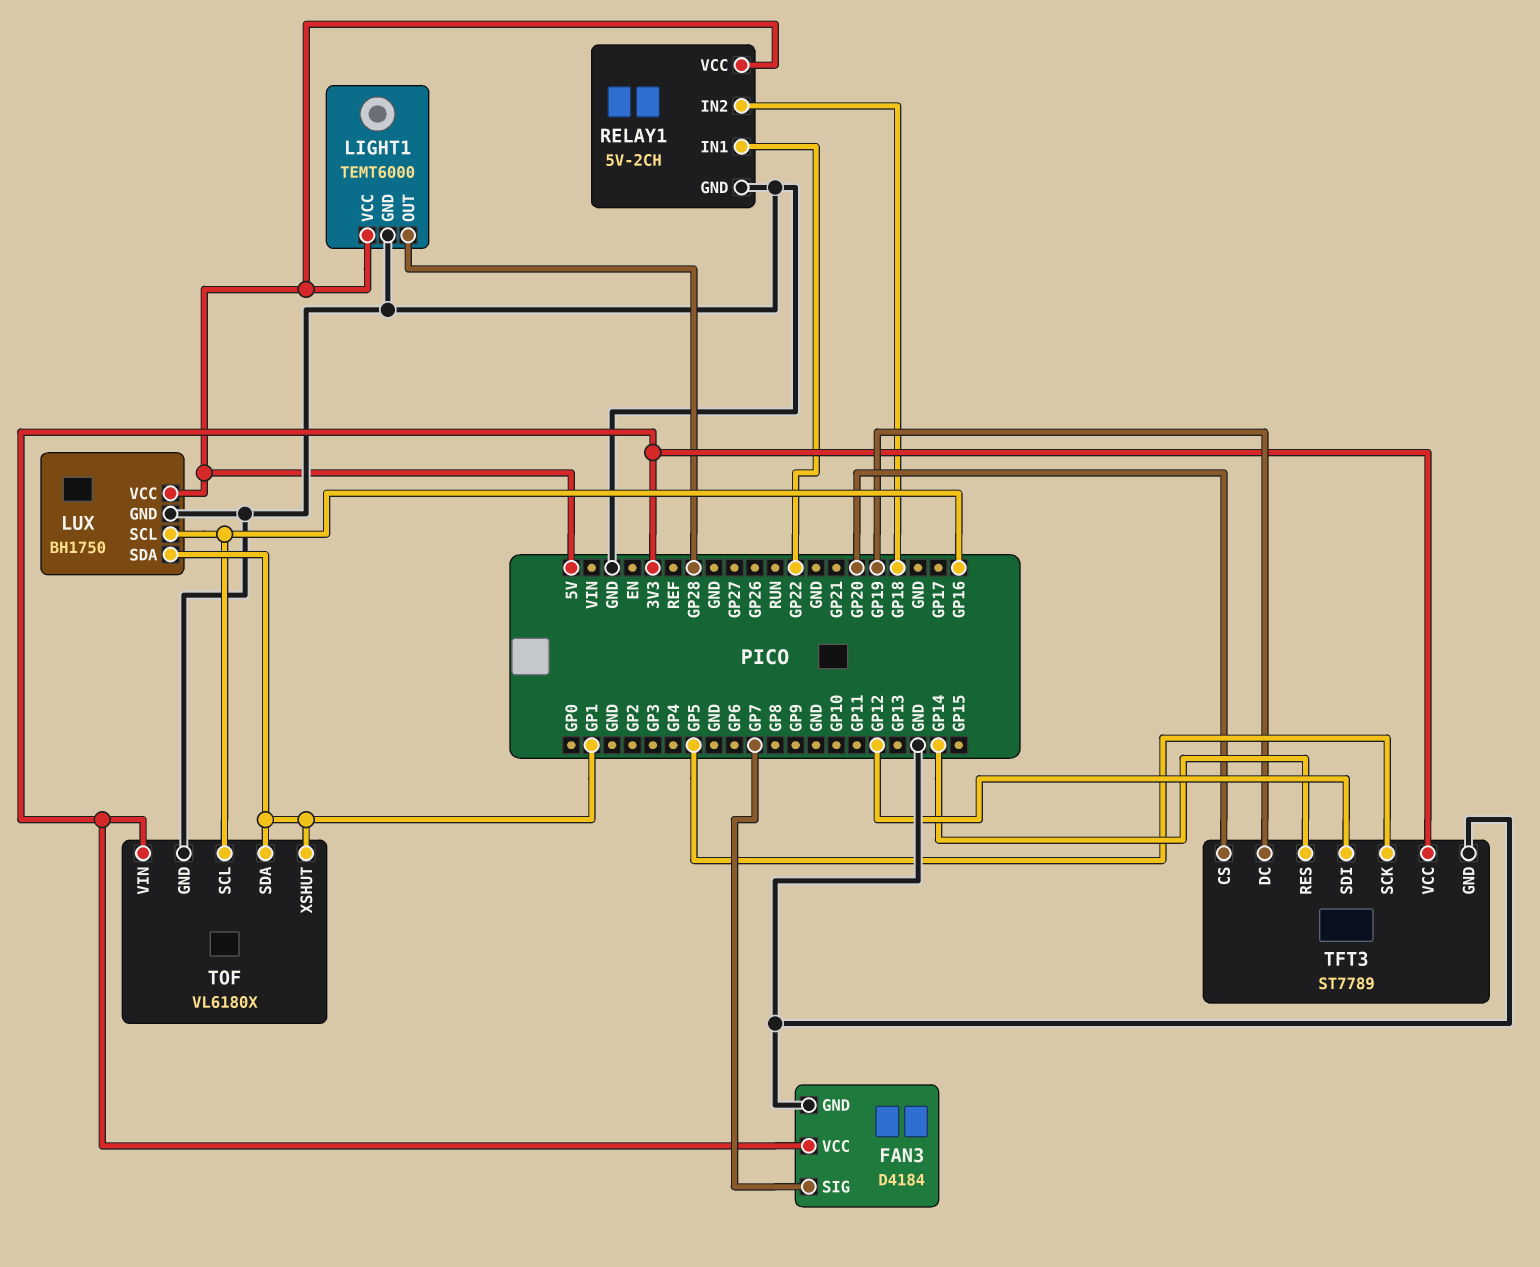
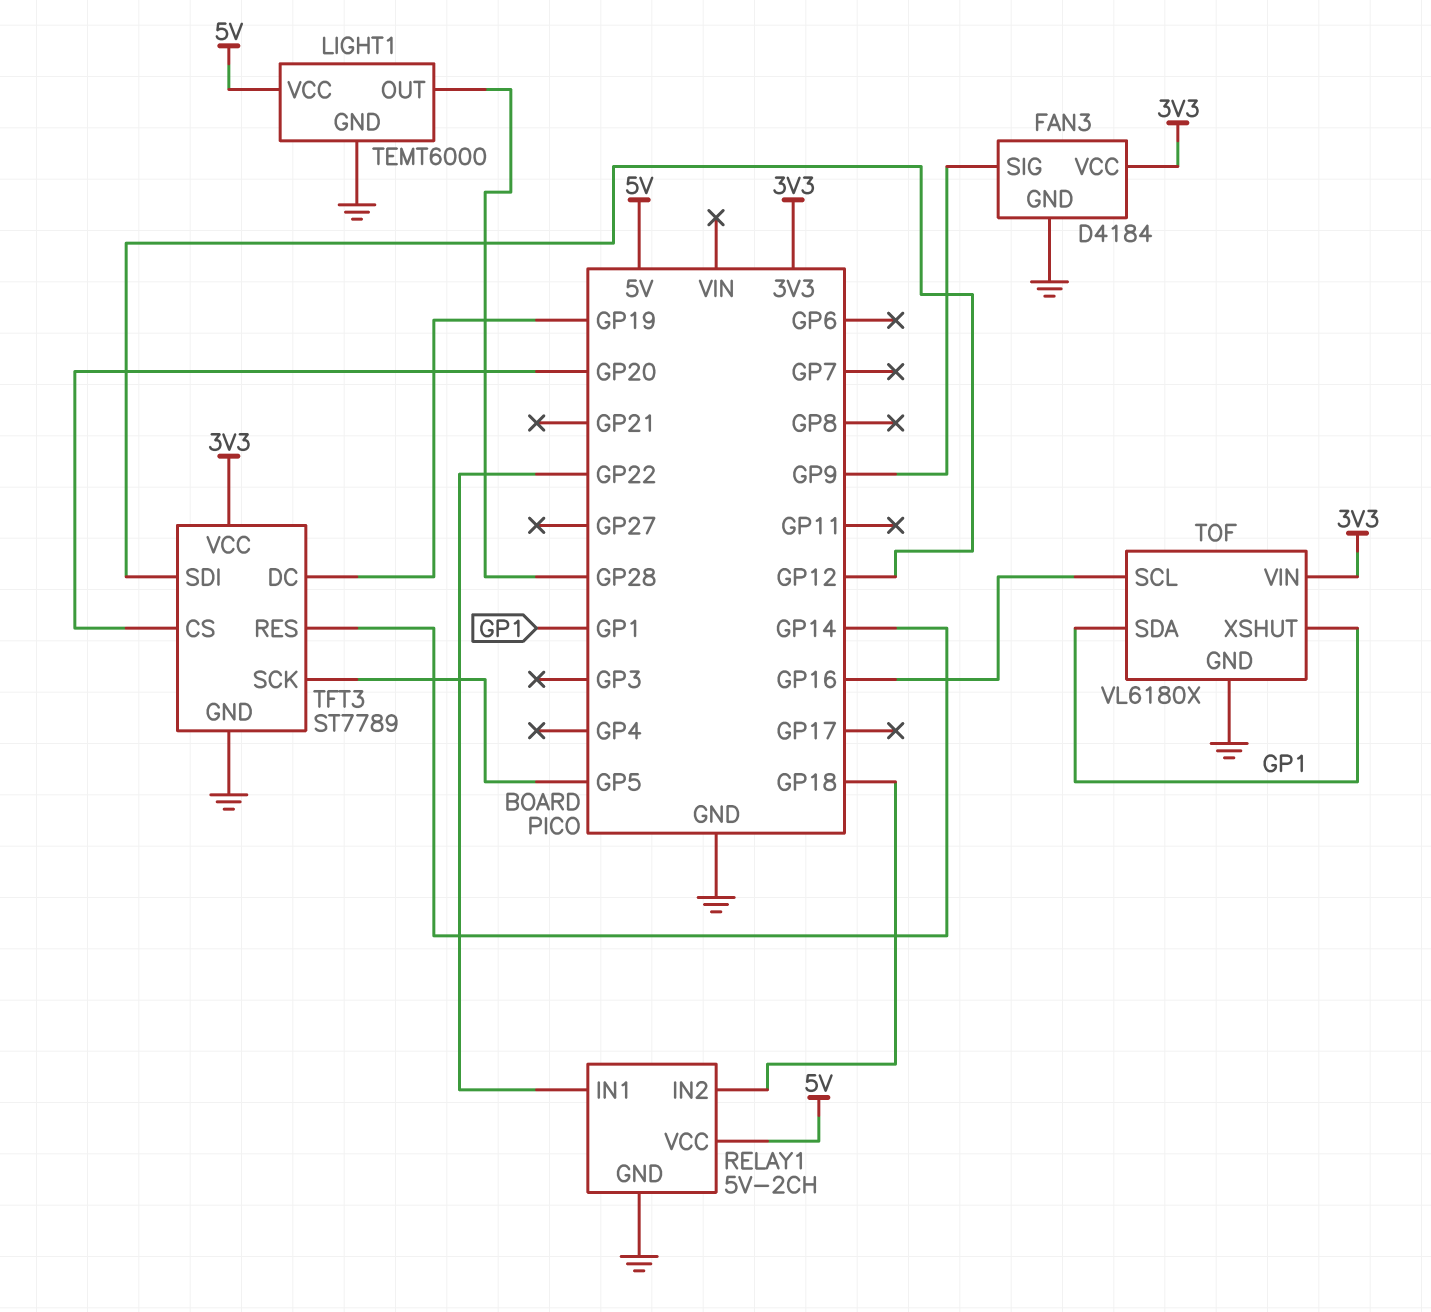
FAN3 pin SIG: GP7 -> GP9
LUX: BH1750 -> none
LUX pin GND: GND -> none
LUX pin SCL: GP16 -> none
LUX pin SDA: GP1 -> none
LUX pin VCC: 5V -> none

